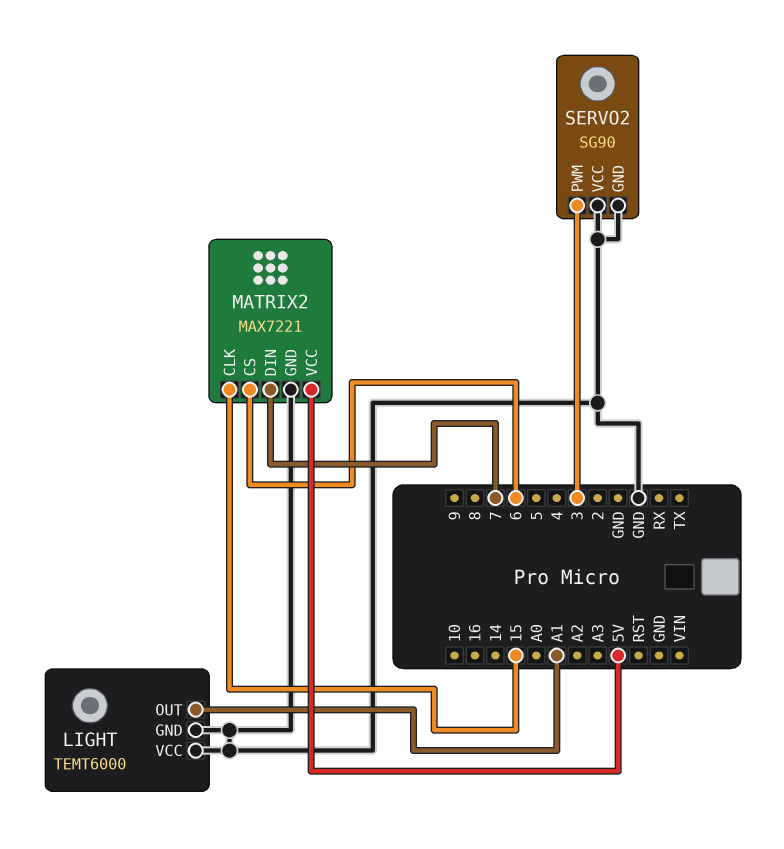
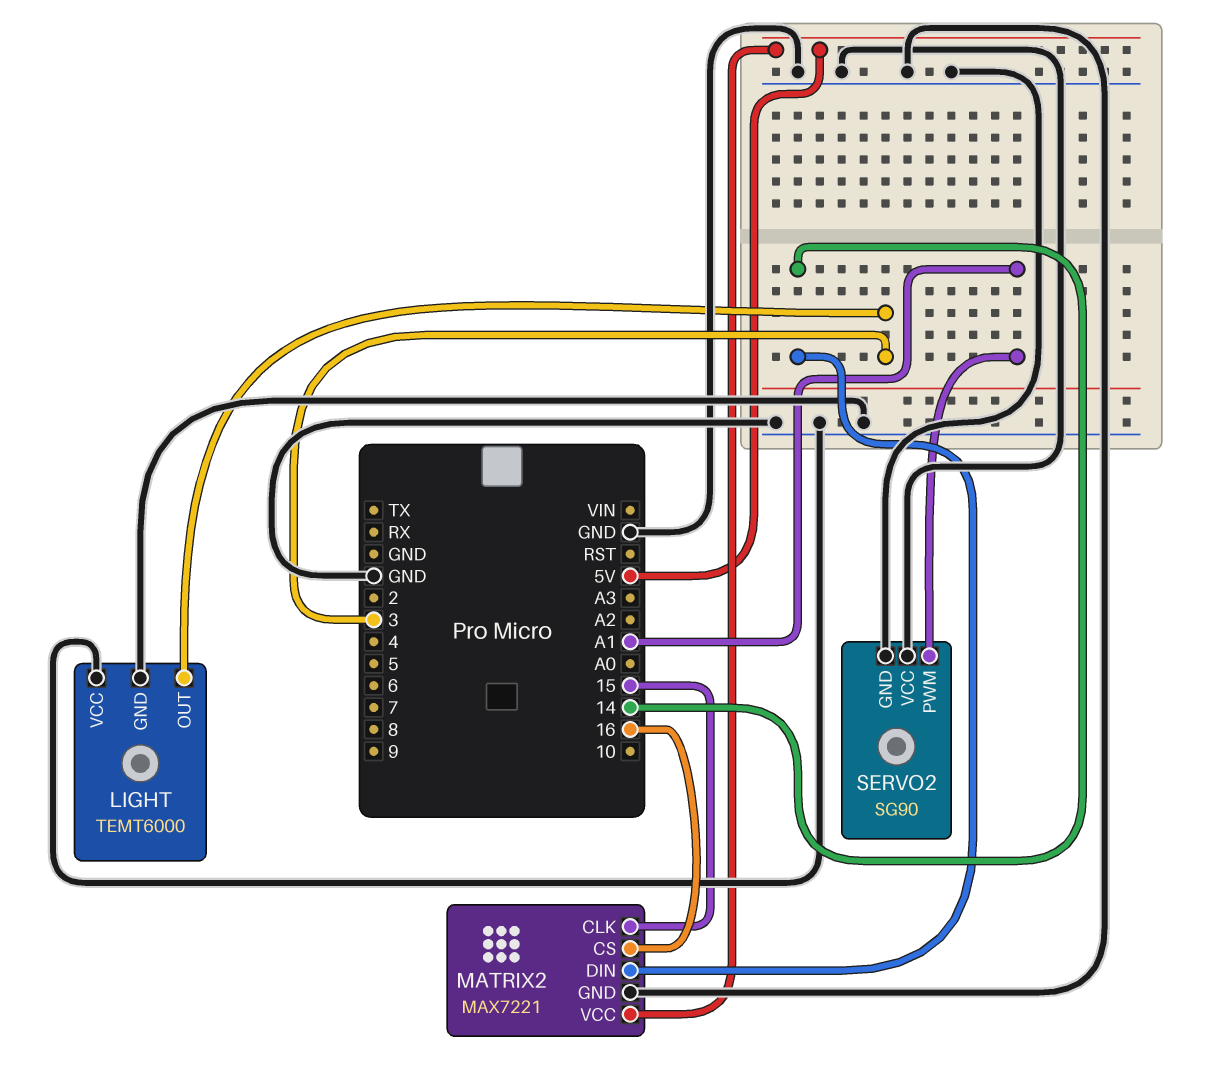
LIGHT pin OUT: A1 -> 3
MATRIX2 pin CS: 6 -> 16
MATRIX2 pin DIN: 7 -> 14
SERVO2 pin PWM: 3 -> A1

